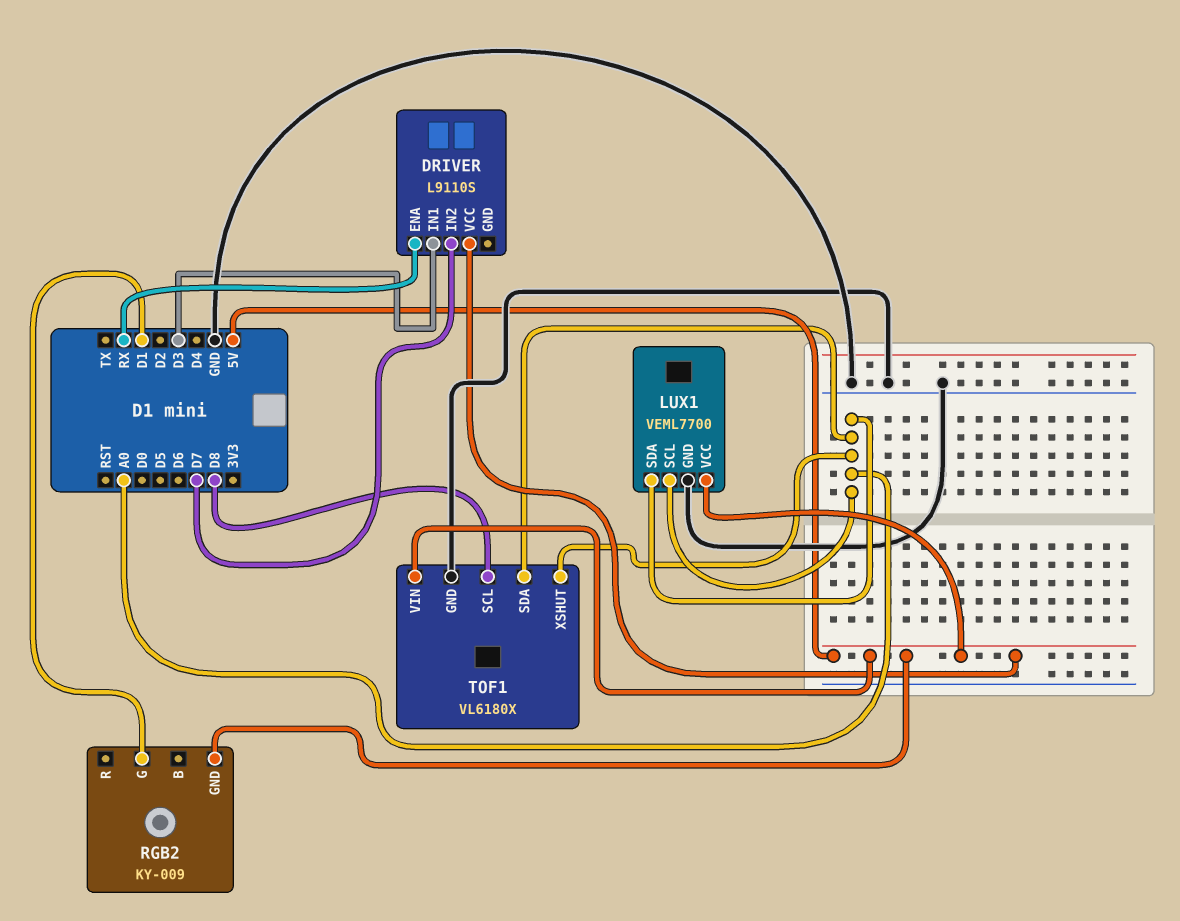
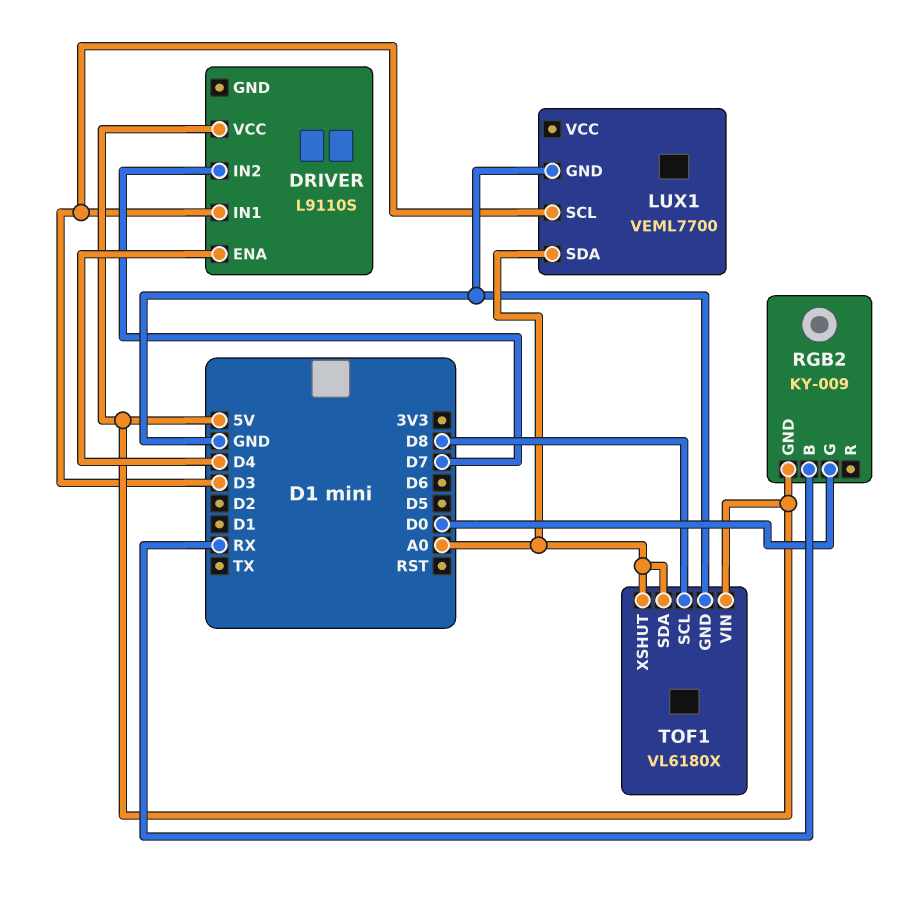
DRIVER pin ENA: RX -> D4
LUX1 pin SCL: A0 -> D3
LUX1 pin VCC: 5V -> none
RGB2 pin B: none -> RX
RGB2 pin G: D1 -> D0

